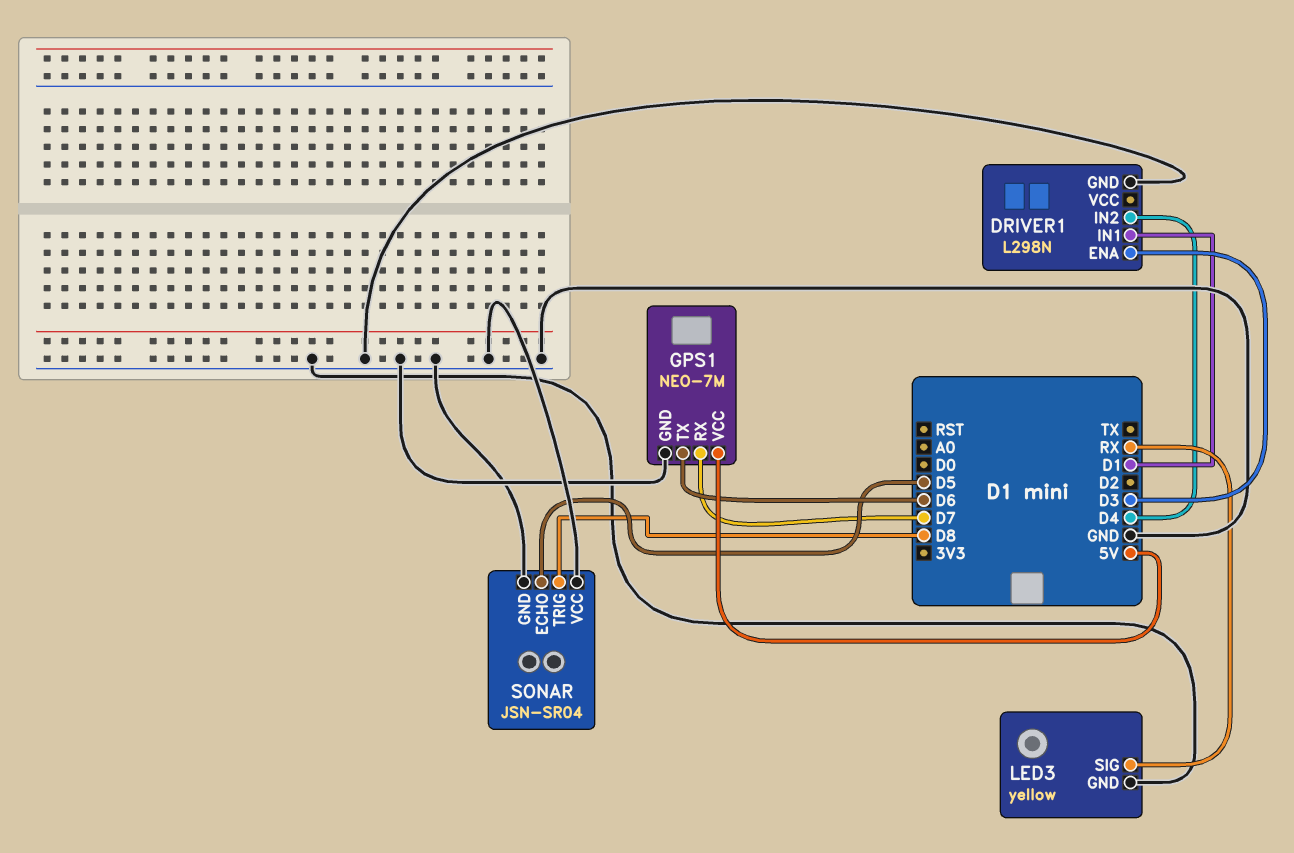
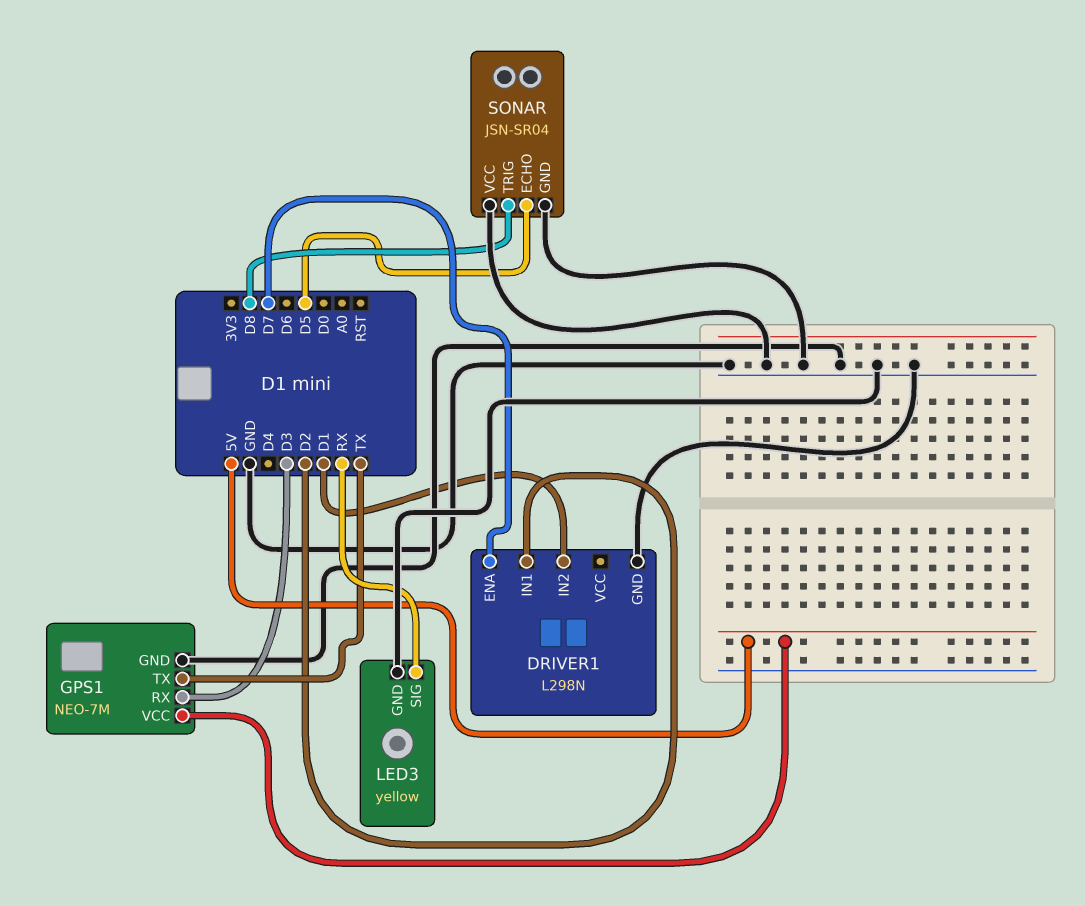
DRIVER1 pin ENA: D3 -> D7
DRIVER1 pin IN1: D1 -> D2
DRIVER1 pin IN2: D4 -> D1
GPS1 pin RX: D7 -> D3
GPS1 pin TX: D6 -> TX

